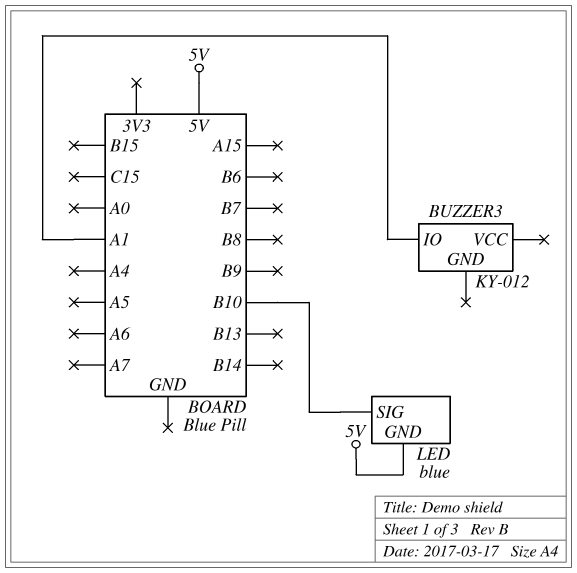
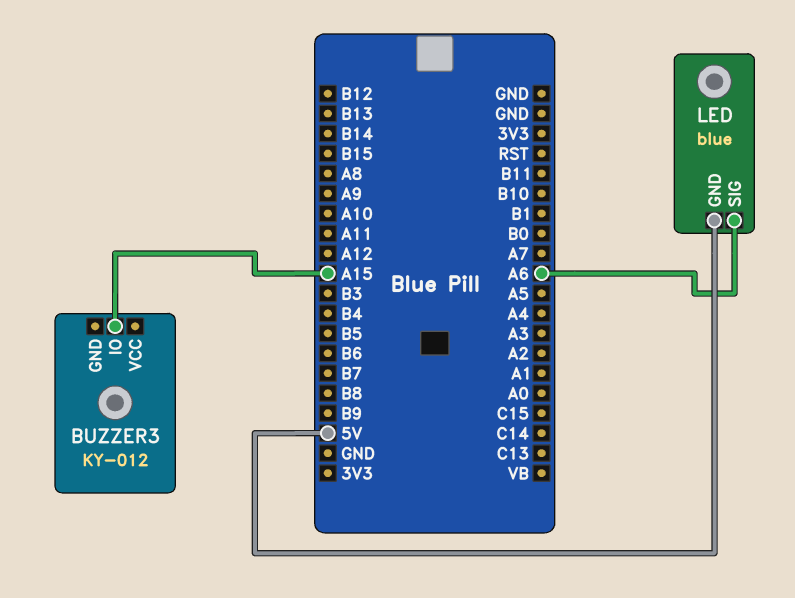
BUZZER3 pin IO: A1 -> A15
LED pin SIG: B10 -> A6

